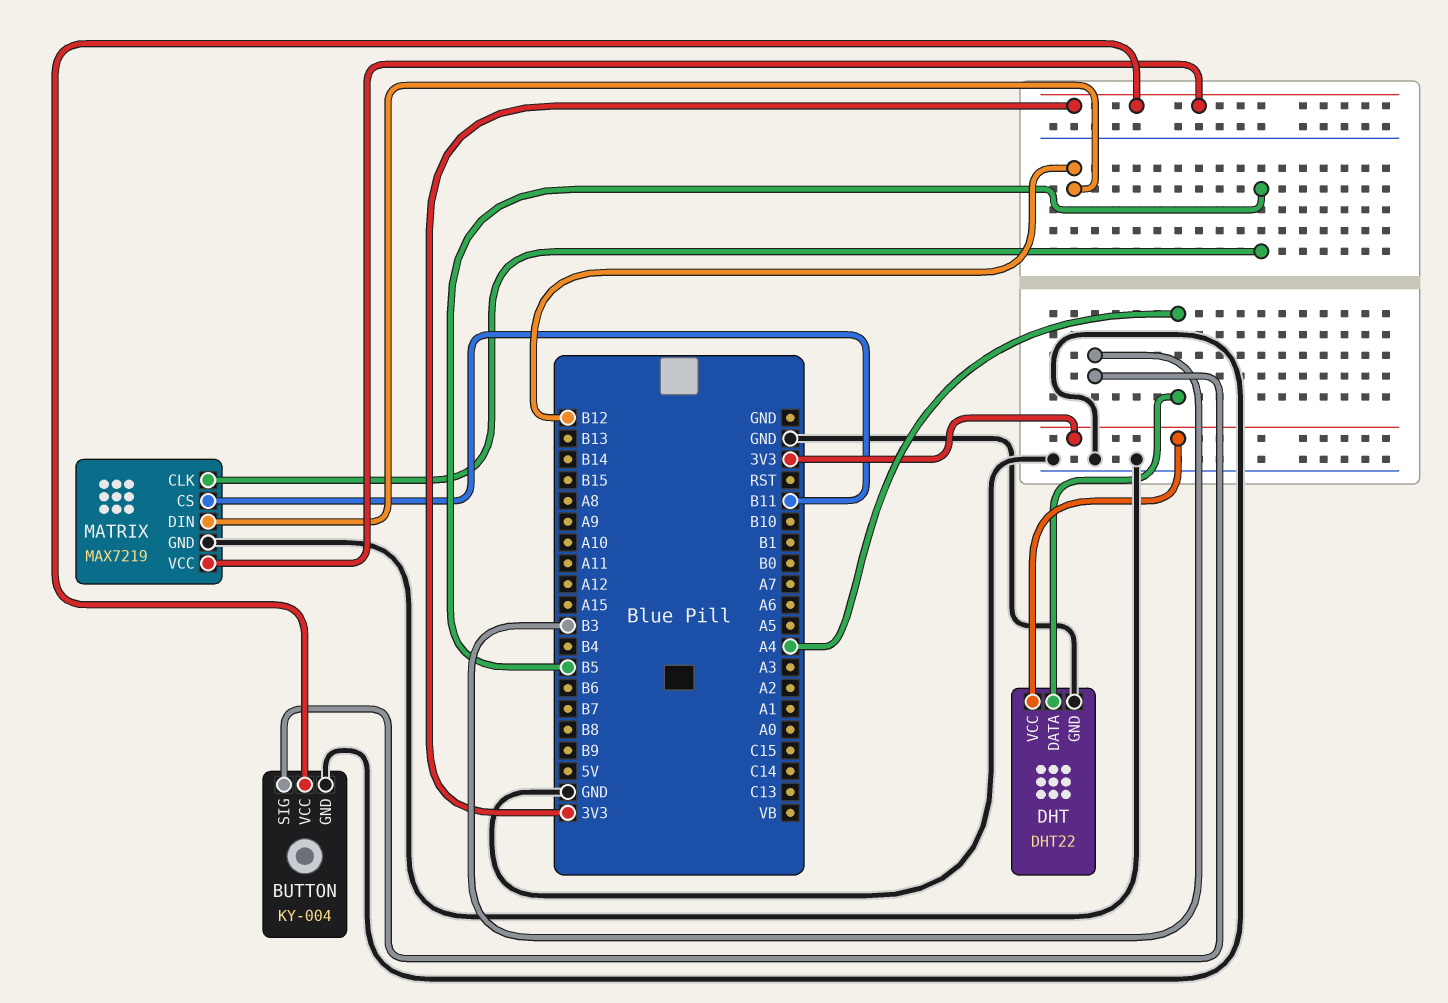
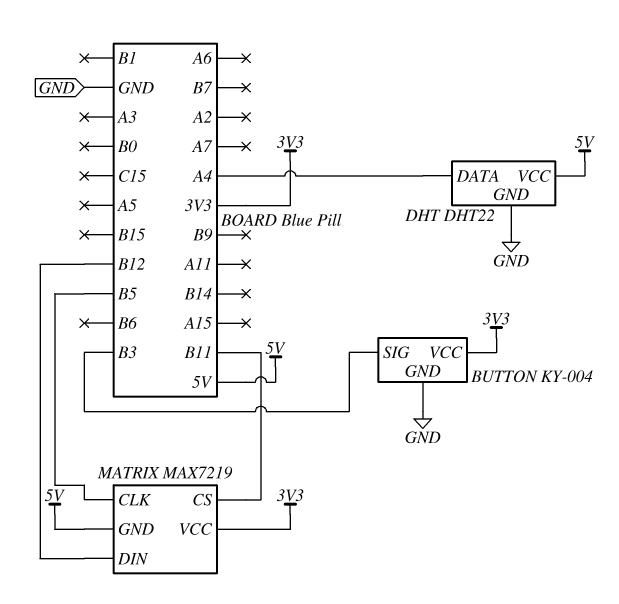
DHT pin VCC: 3V3 -> 5V
MATRIX pin GND: GND -> 5V

